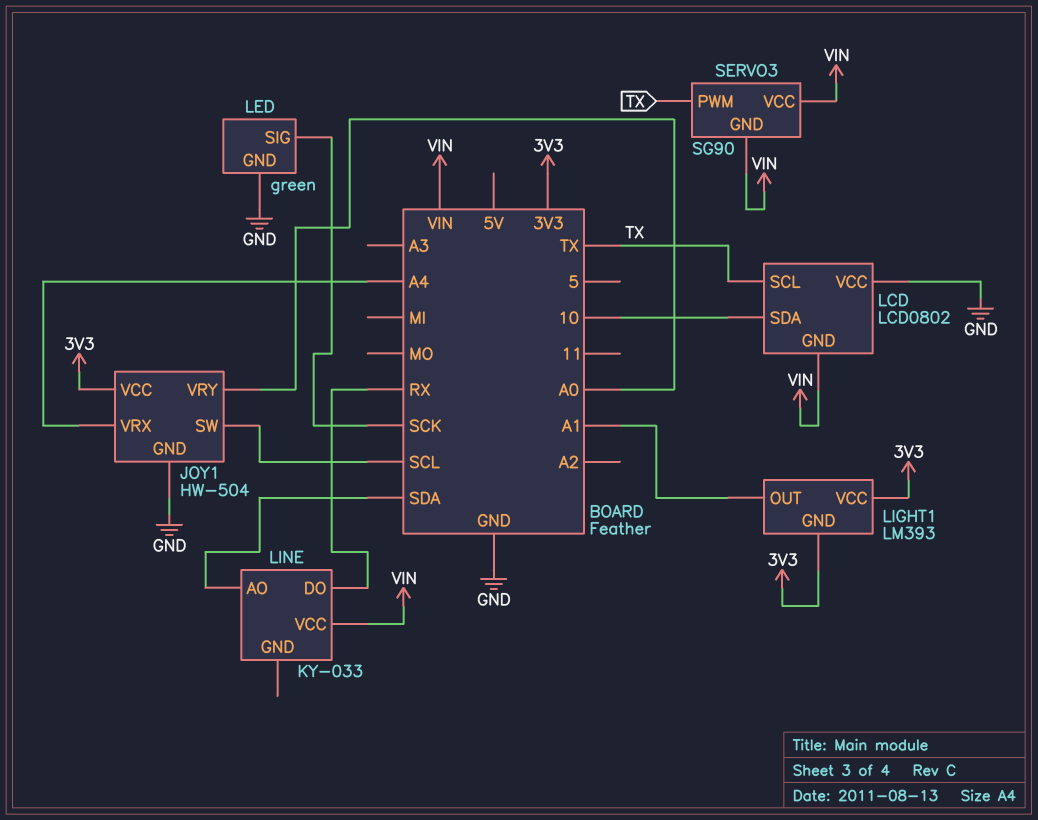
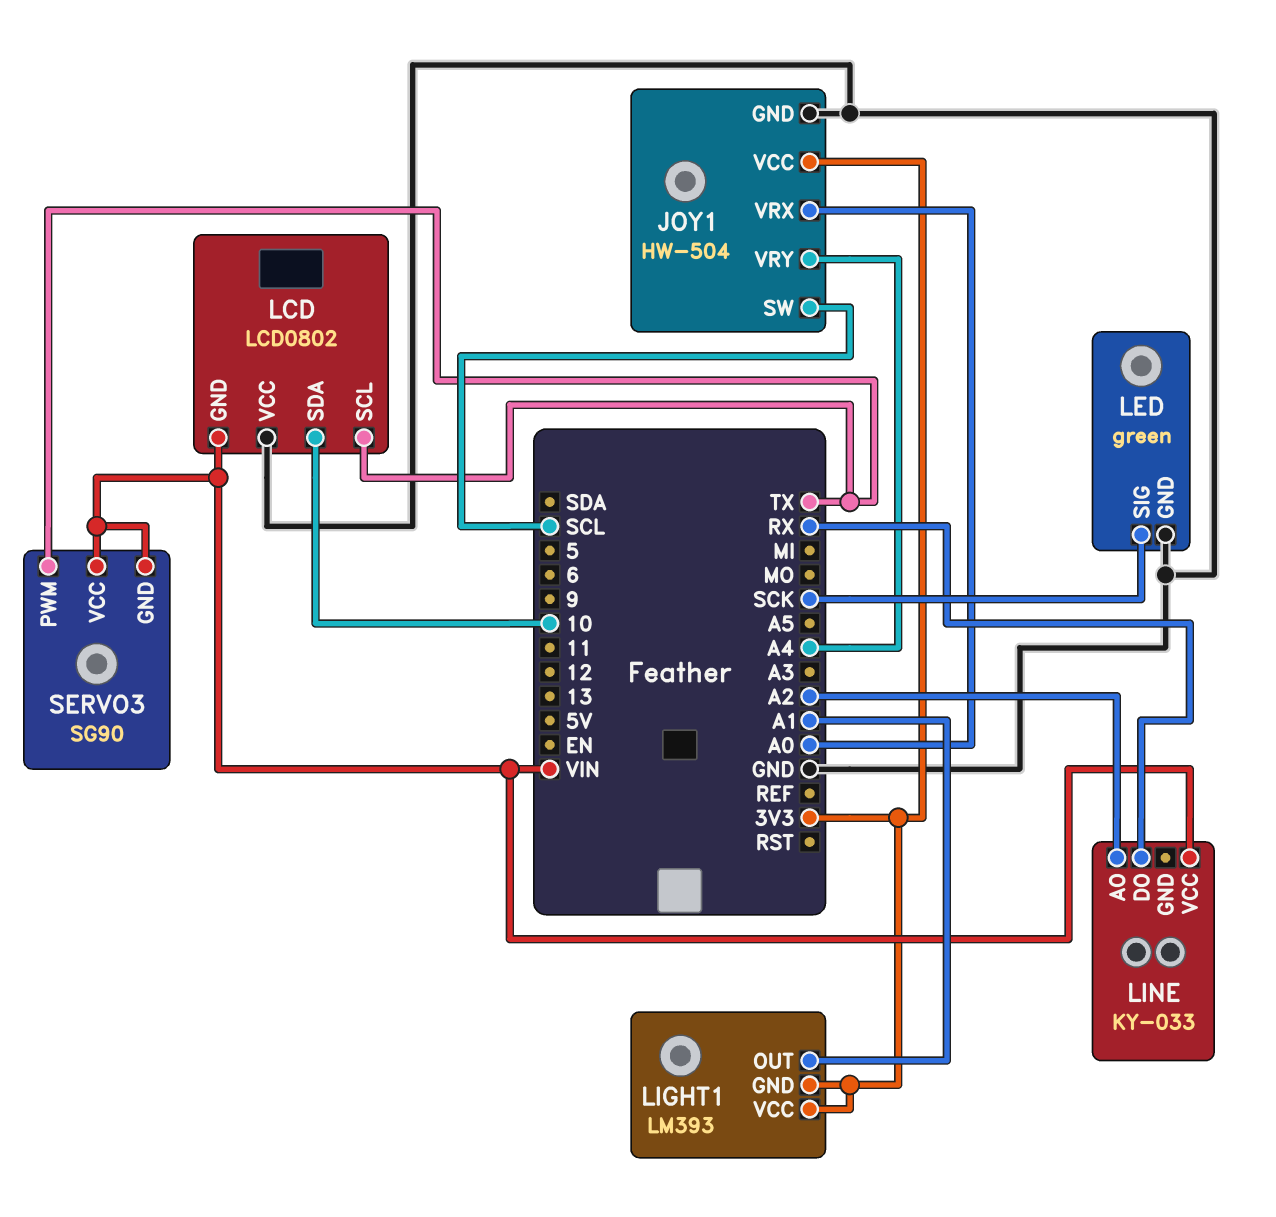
JOY1 pin VRX: A4 -> A0
JOY1 pin VRY: A0 -> A4
LINE pin AO: SDA -> A2

